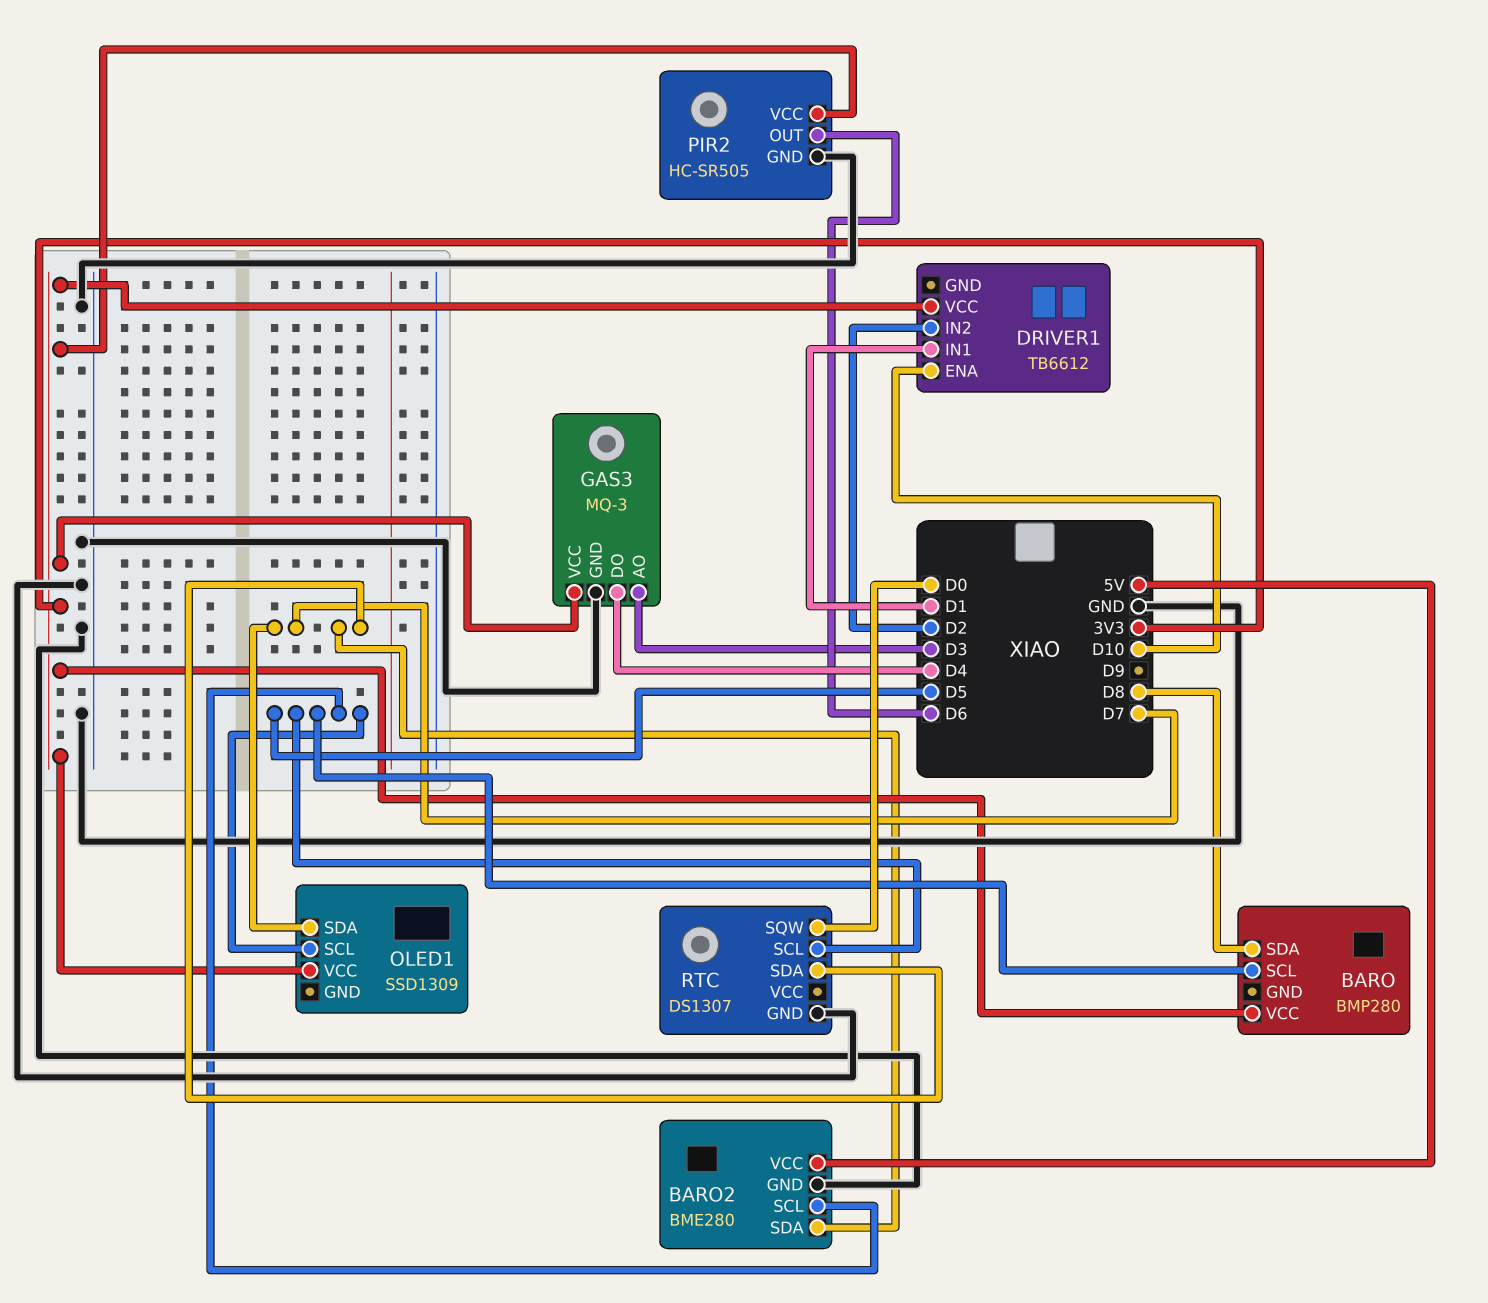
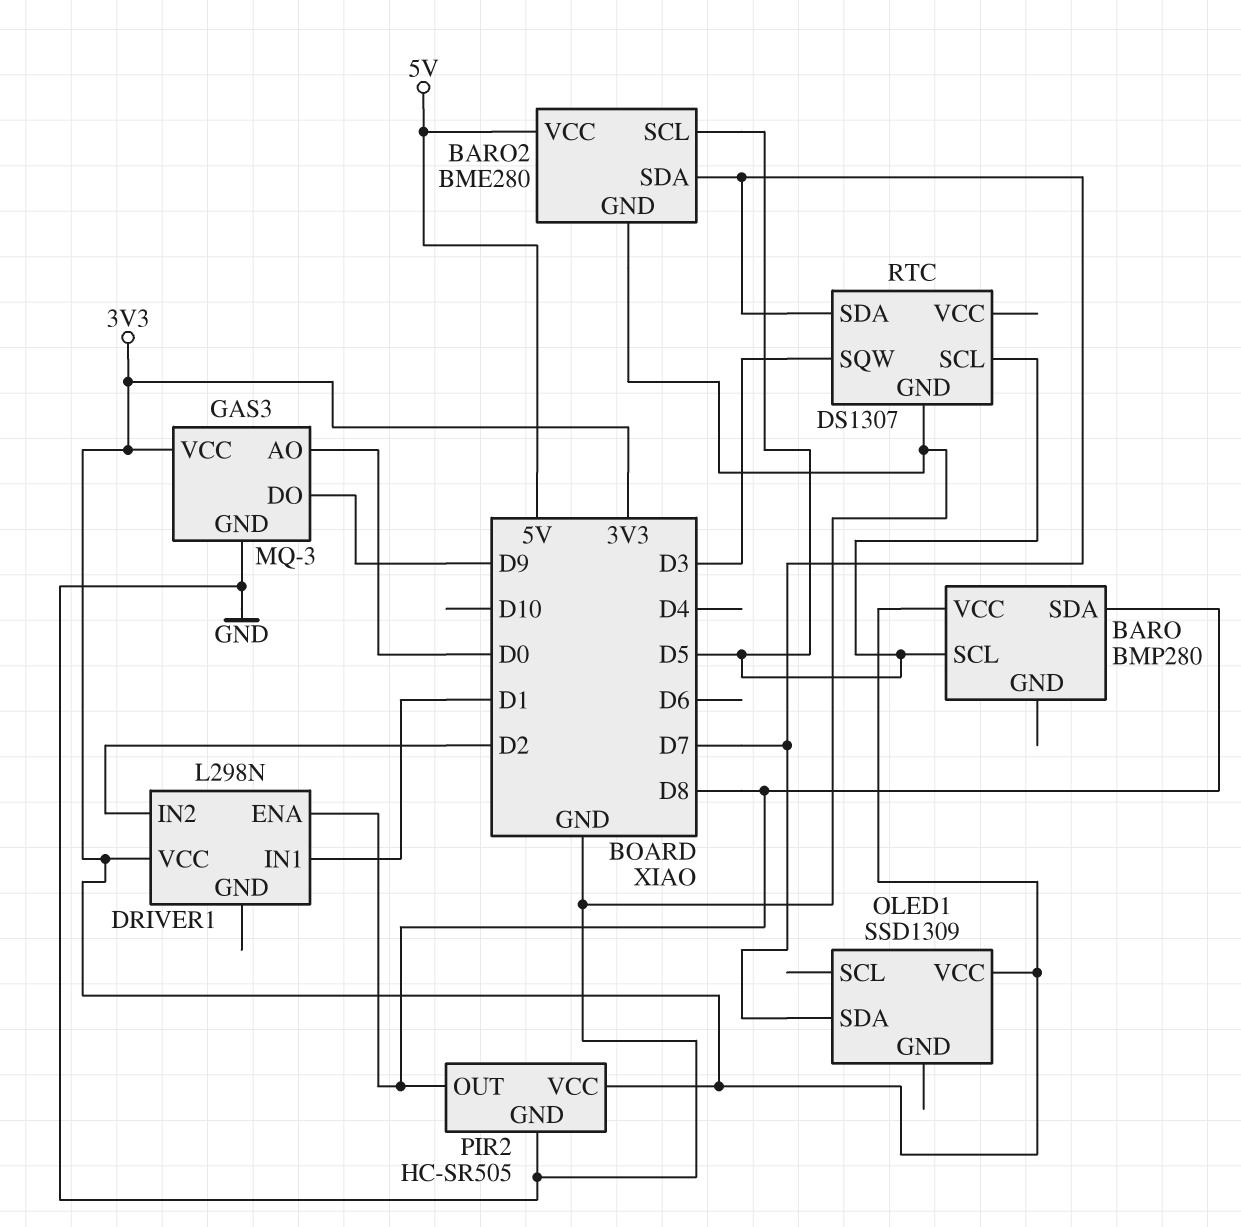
DRIVER1: TB6612 -> L298N
DRIVER1 pin ENA: D10 -> D8
GAS3 pin AO: D3 -> D0
GAS3 pin DO: D4 -> D9
OLED1 pin SCL: D5 -> none
PIR2 pin OUT: D6 -> D8
RTC pin SQW: D0 -> D3

